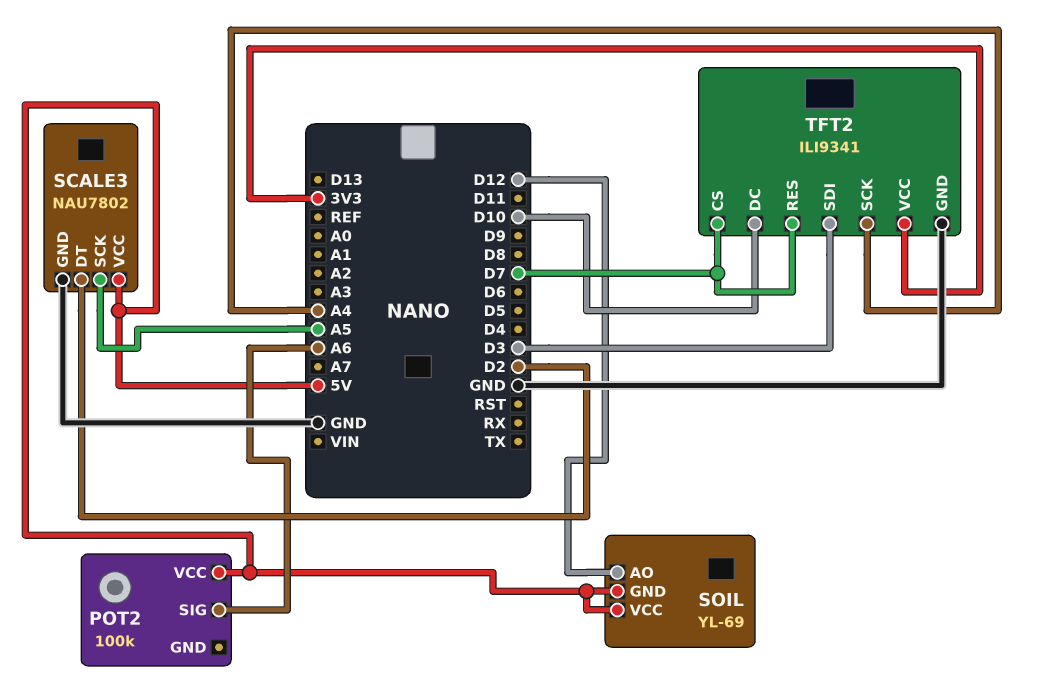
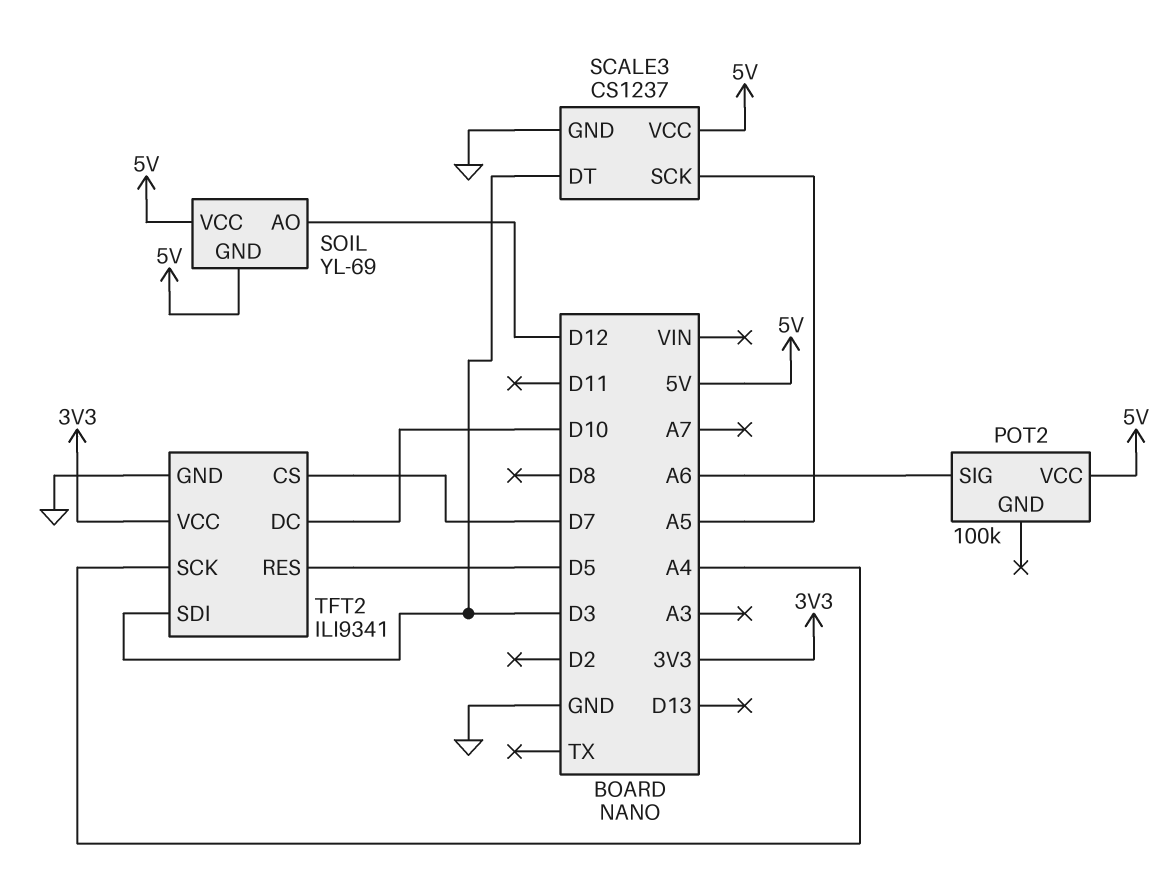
SCALE3: NAU7802 -> CS1237
SCALE3 pin DT: D2 -> D3
TFT2 pin RES: D7 -> D5

